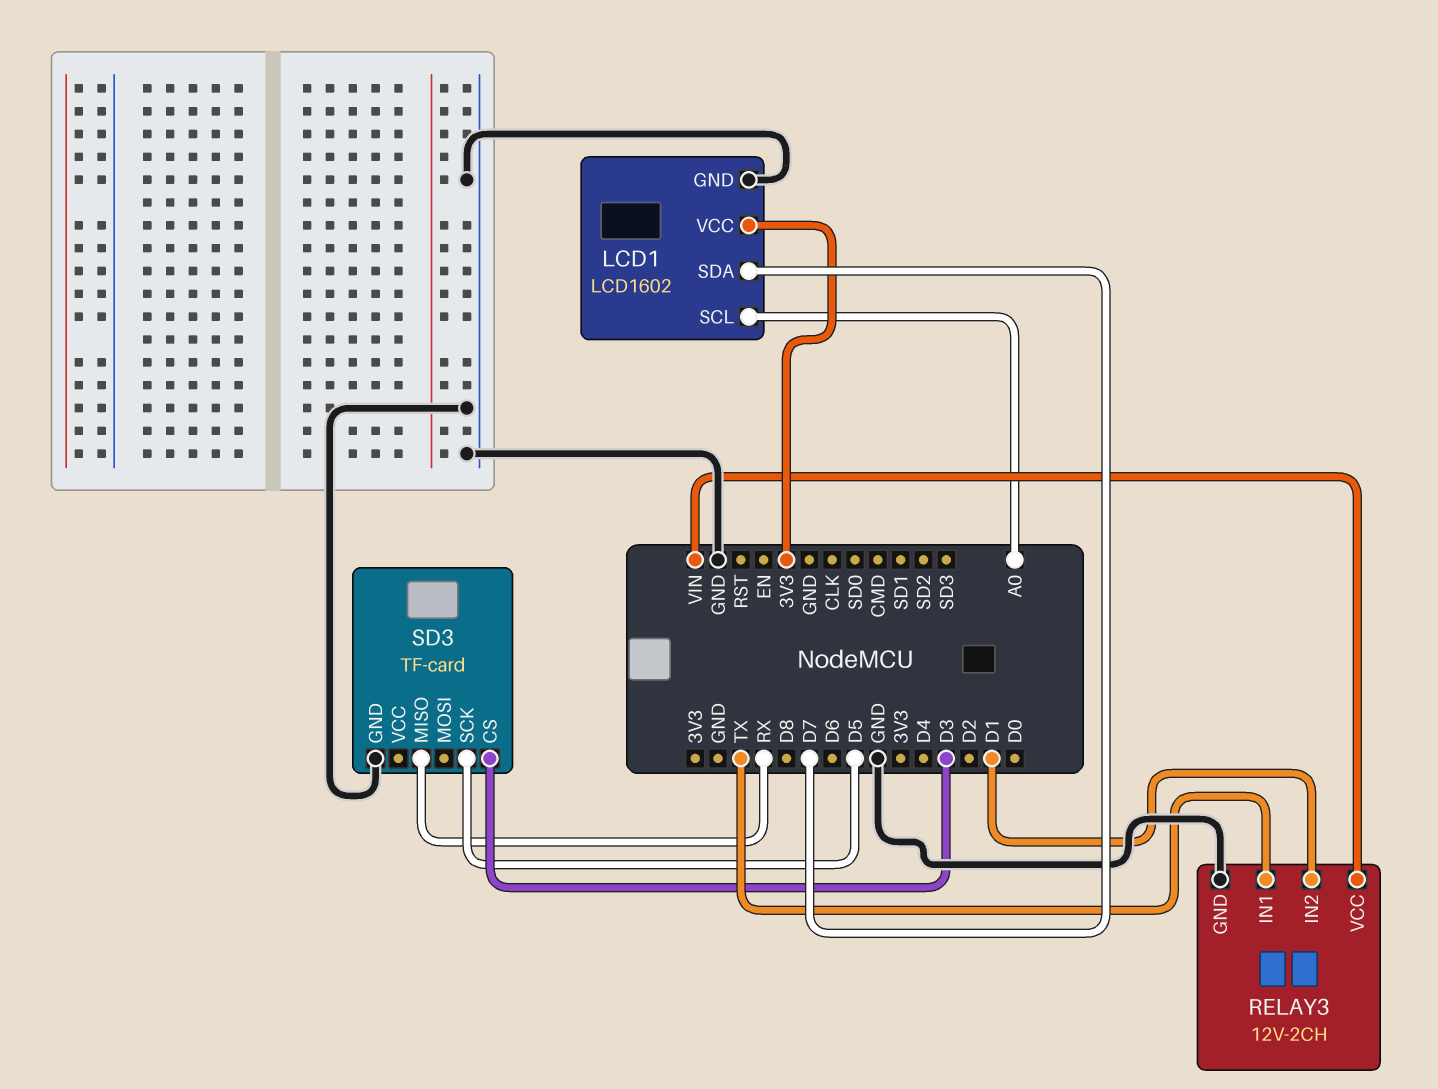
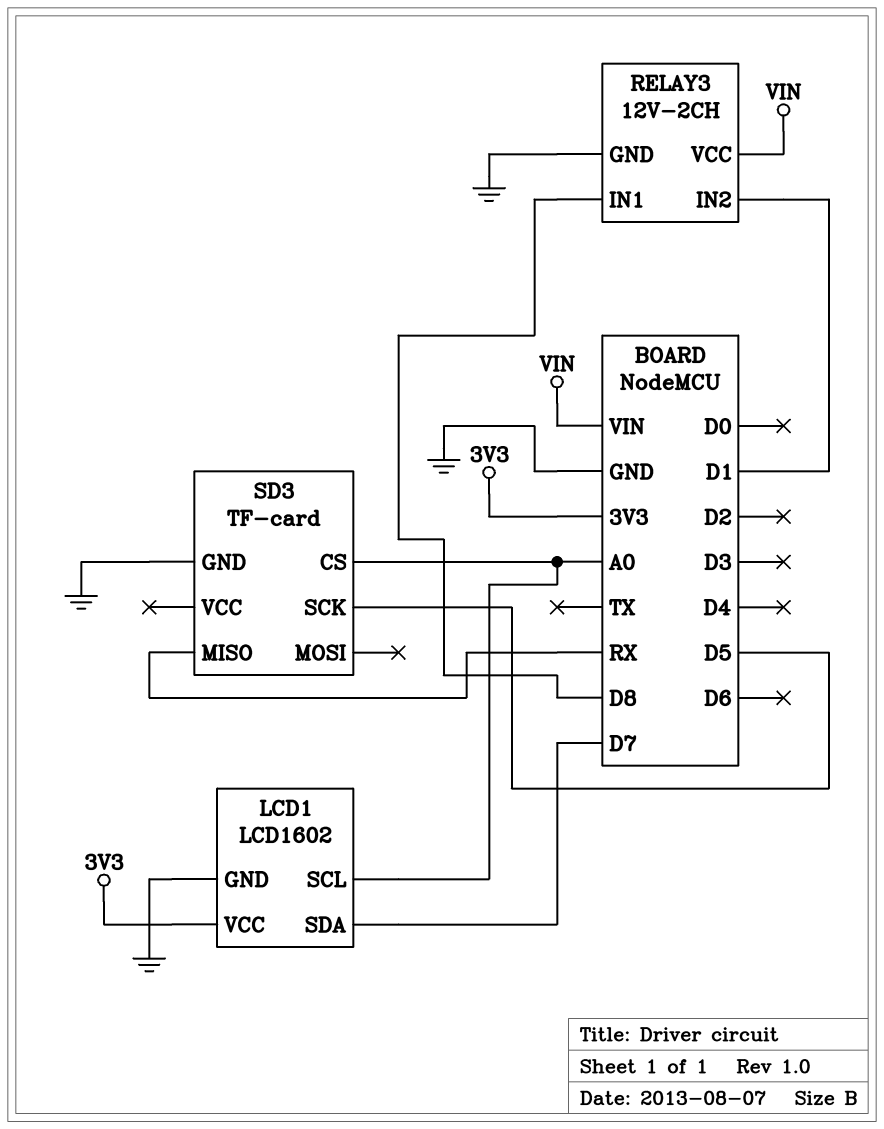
RELAY3 pin IN1: TX -> D8
SD3 pin CS: D3 -> A0

